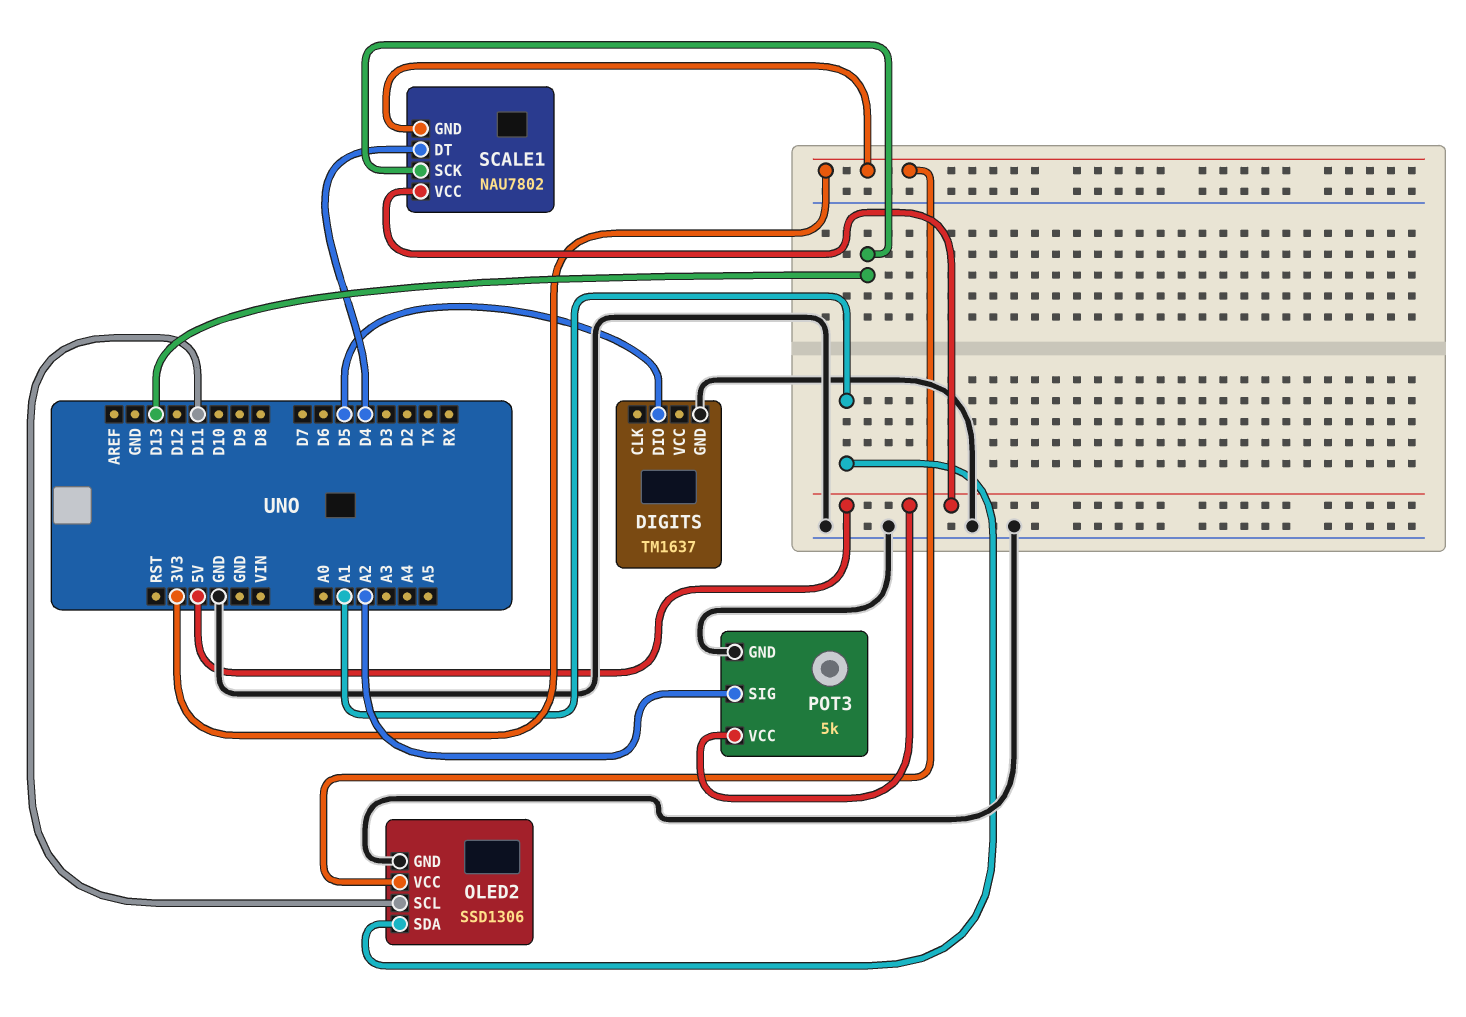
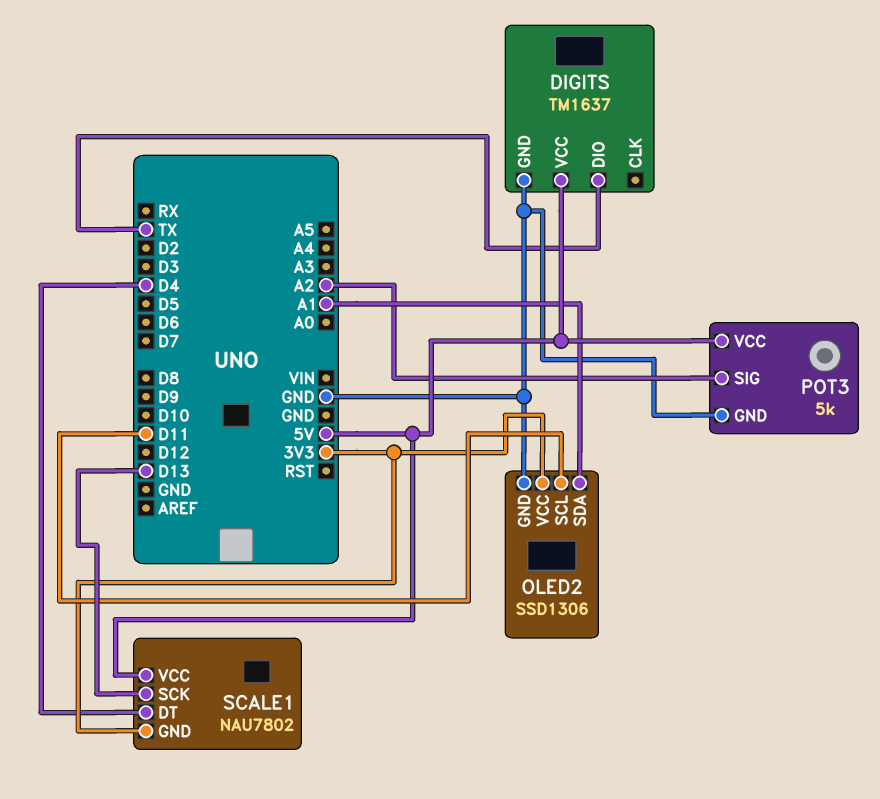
DIGITS pin DIO: D5 -> TX
DIGITS pin VCC: none -> 5V

